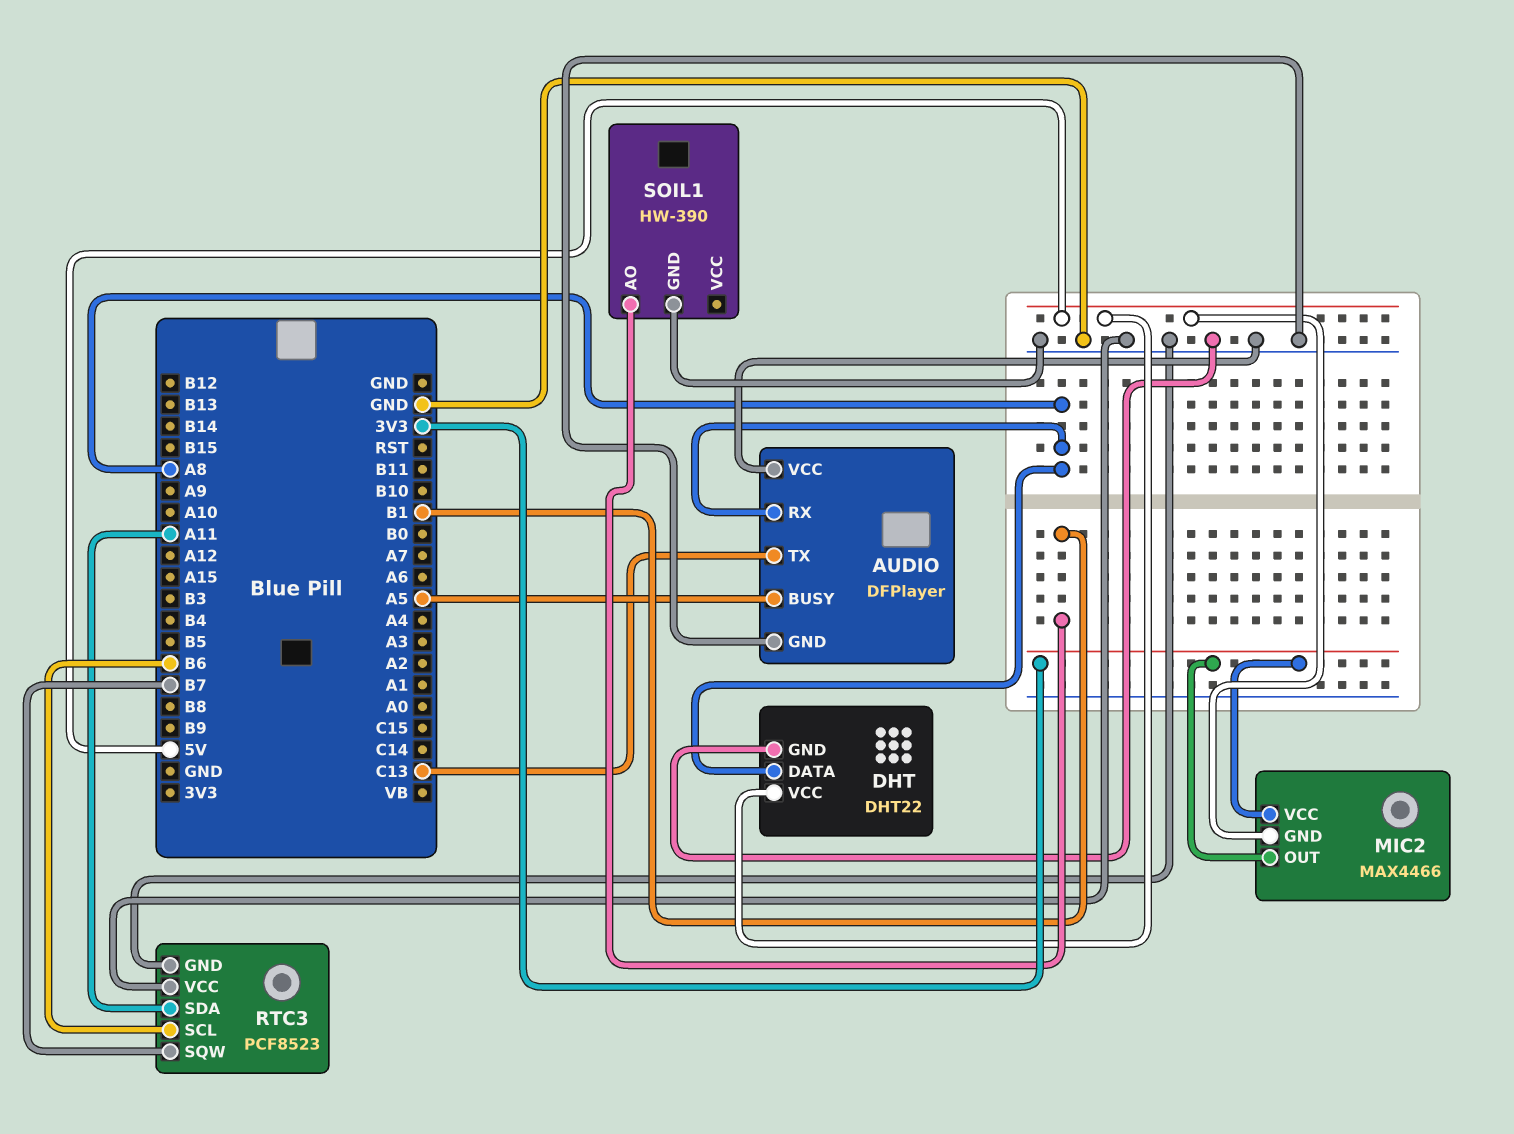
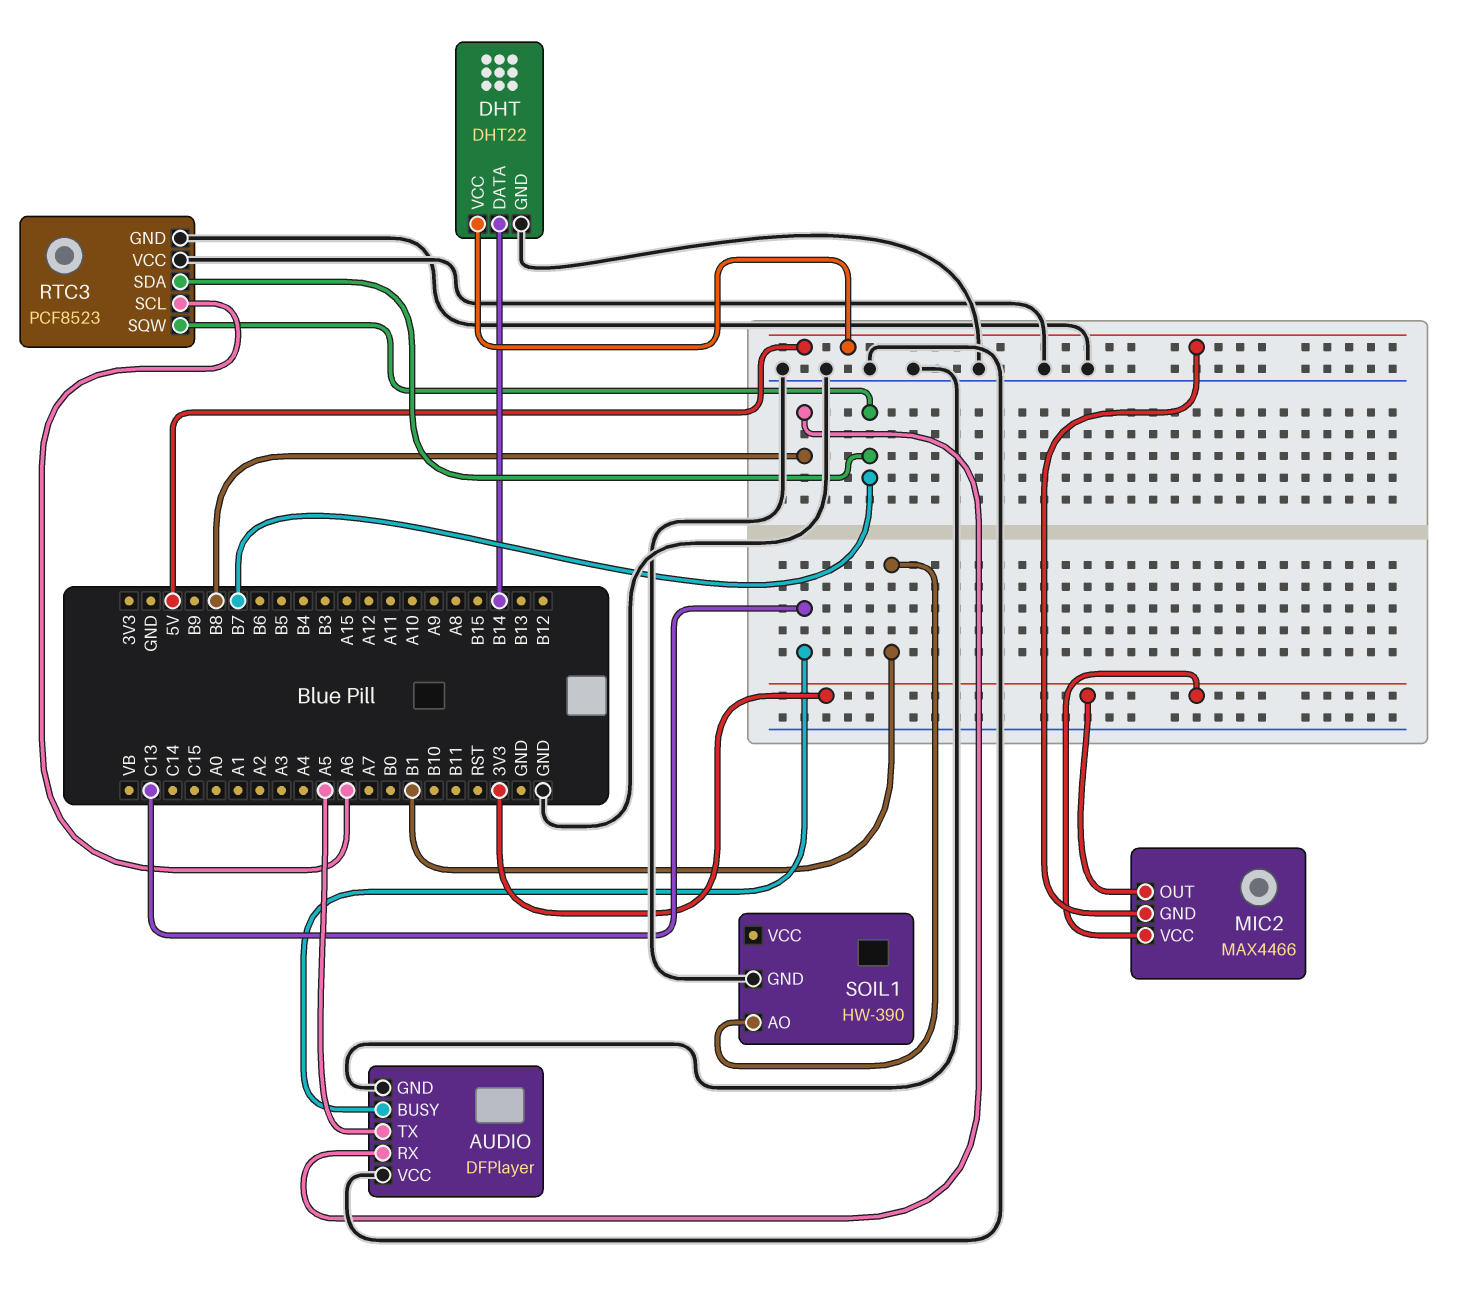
AUDIO pin BUSY: A5 -> C13
AUDIO pin RX: A8 -> B8
AUDIO pin TX: C13 -> A5
DHT pin DATA: A8 -> B14
RTC3 pin SCL: B6 -> A6
RTC3 pin SDA: A11 -> B7

